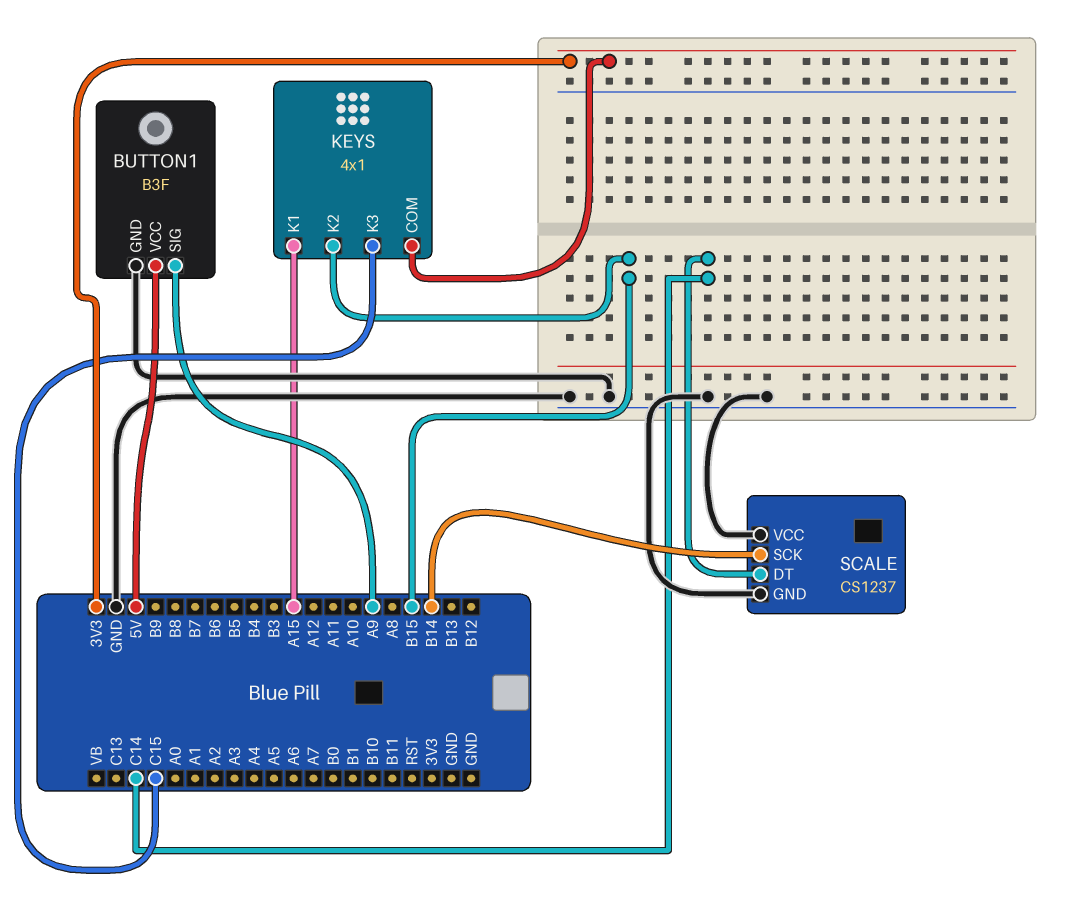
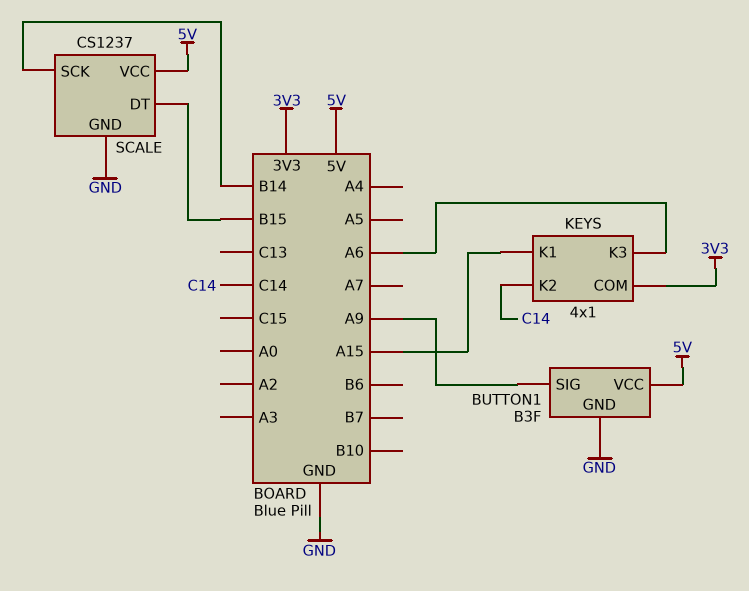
KEYS pin K2: B15 -> C14
KEYS pin K3: C15 -> A6
SCALE pin DT: C14 -> B15
SCALE pin VCC: GND -> 5V

